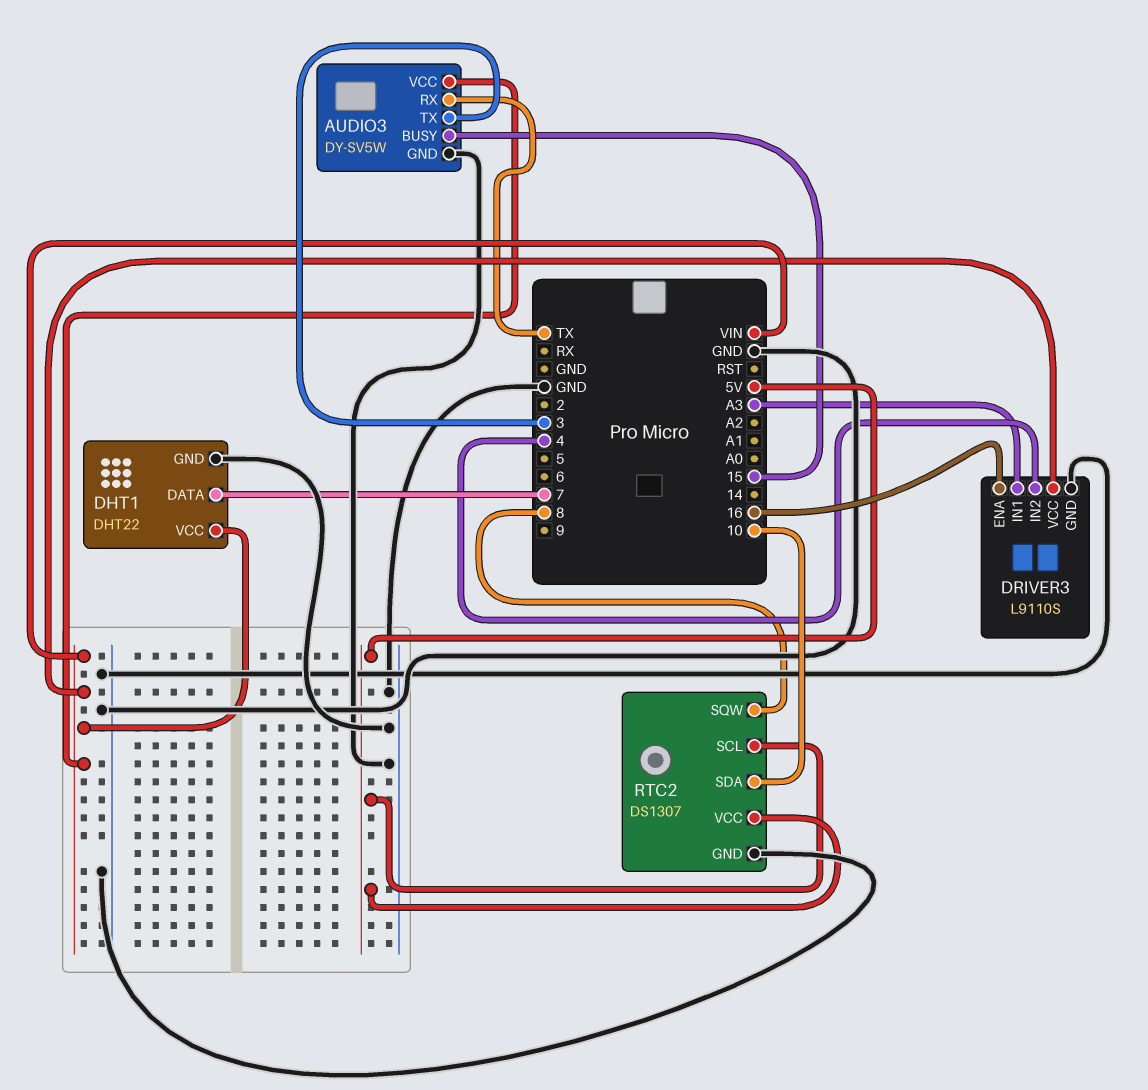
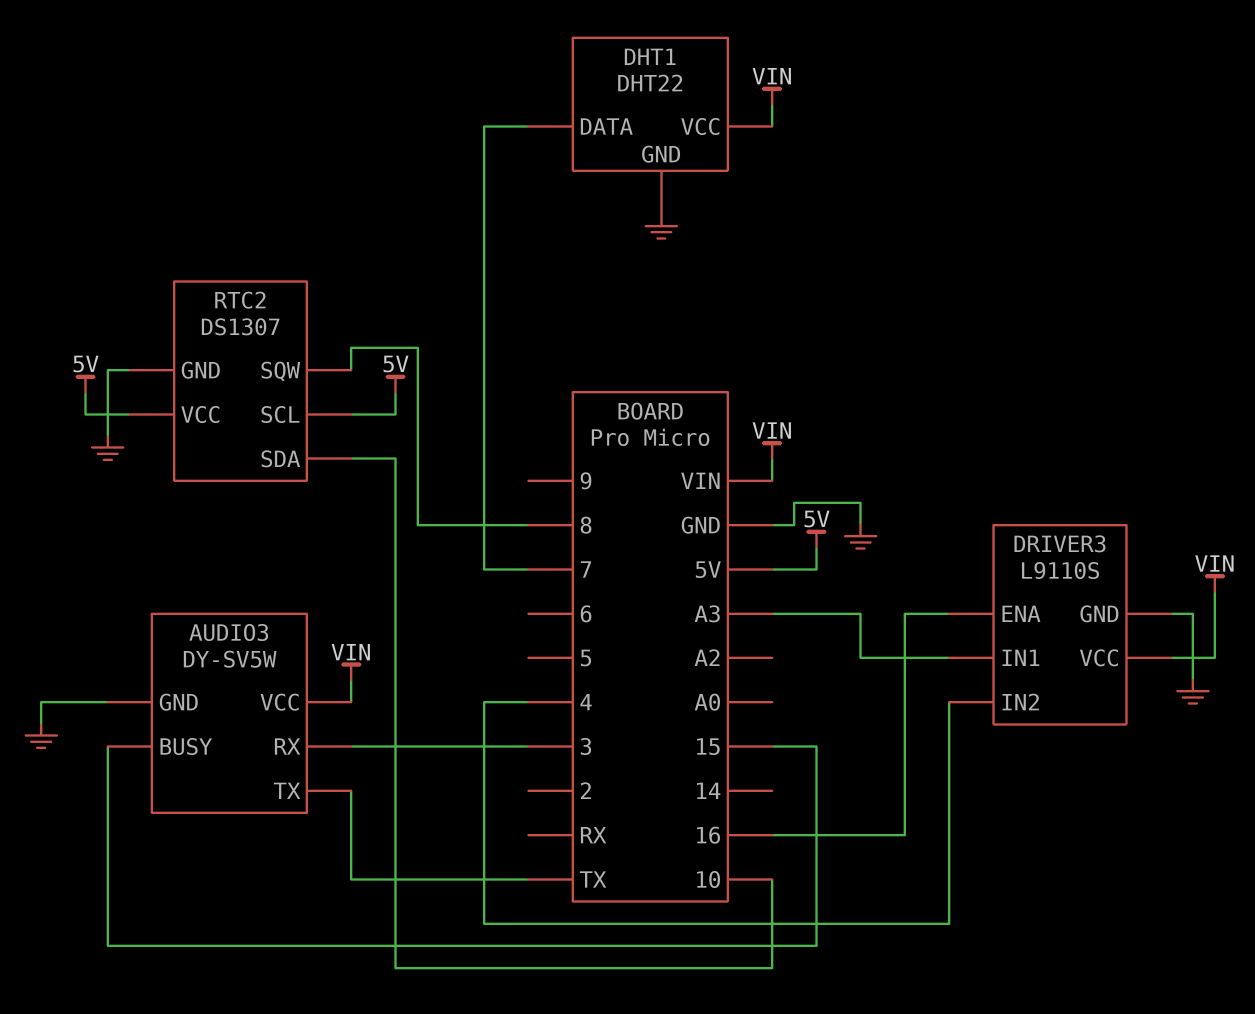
AUDIO3 pin RX: TX -> 3
AUDIO3 pin TX: 3 -> TX

